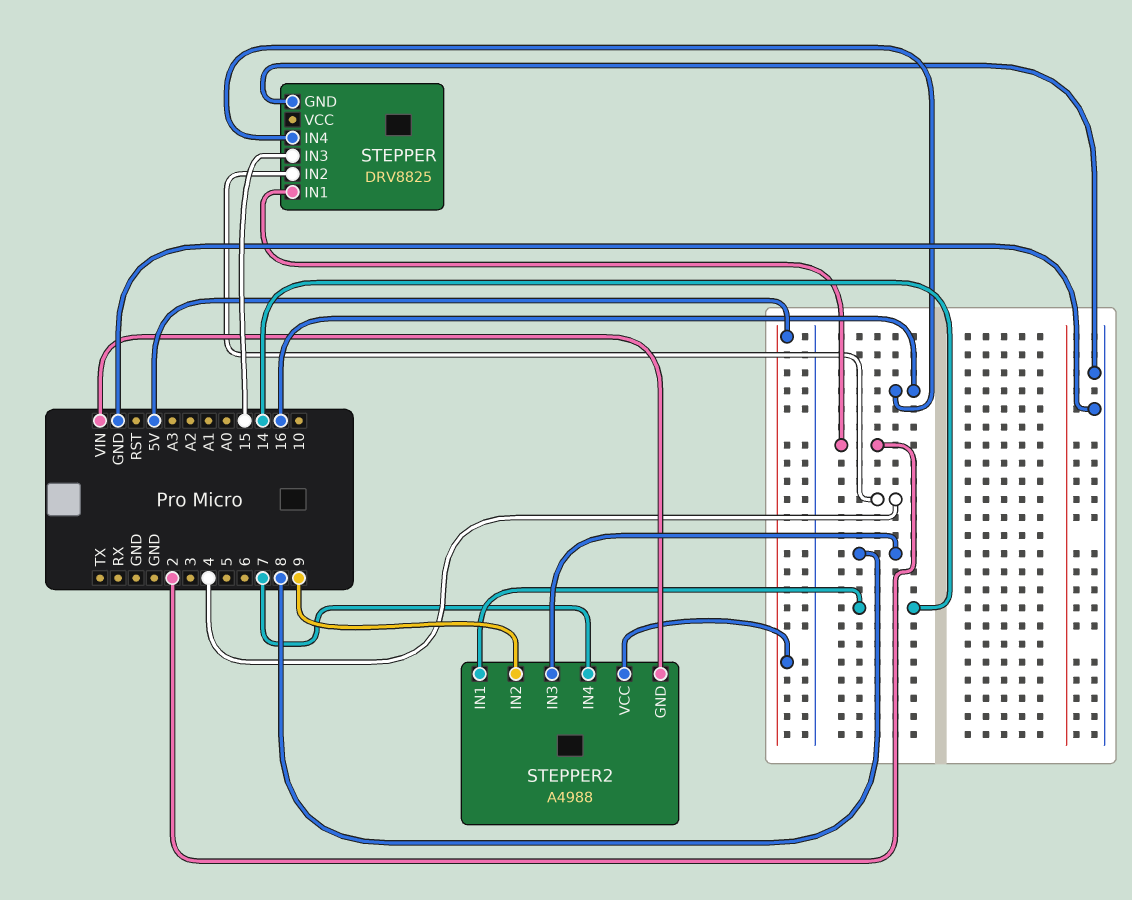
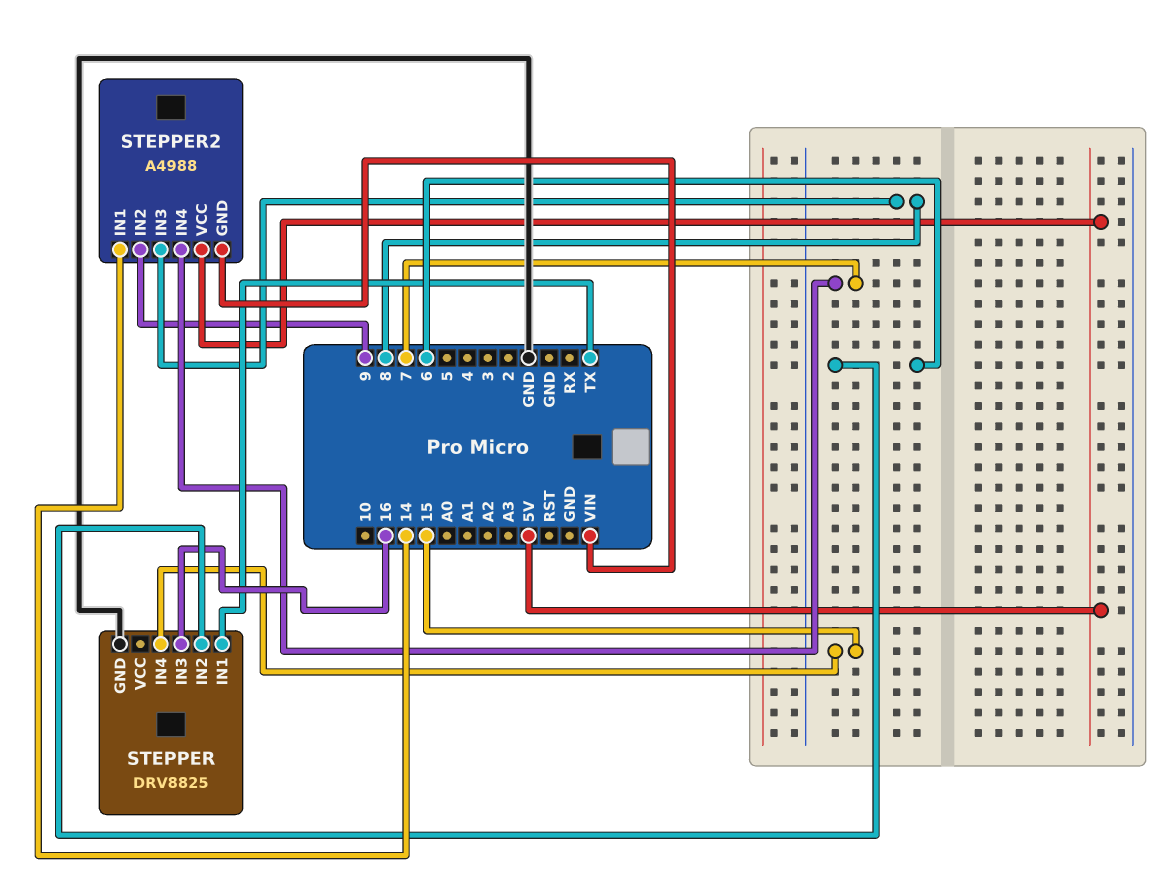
STEPPER pin IN1: 2 -> TX
STEPPER pin IN2: 4 -> 6
STEPPER pin IN3: 15 -> 16
STEPPER pin IN4: 16 -> 15

